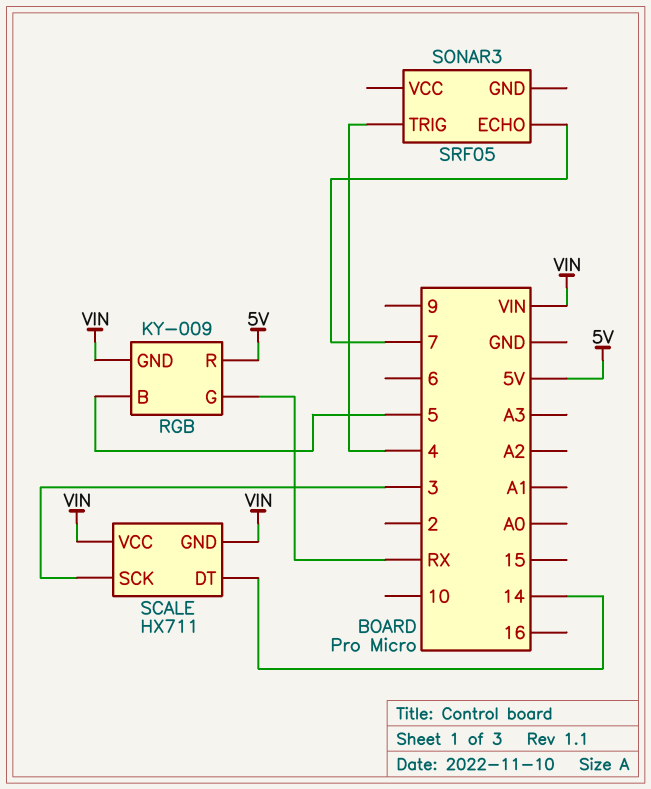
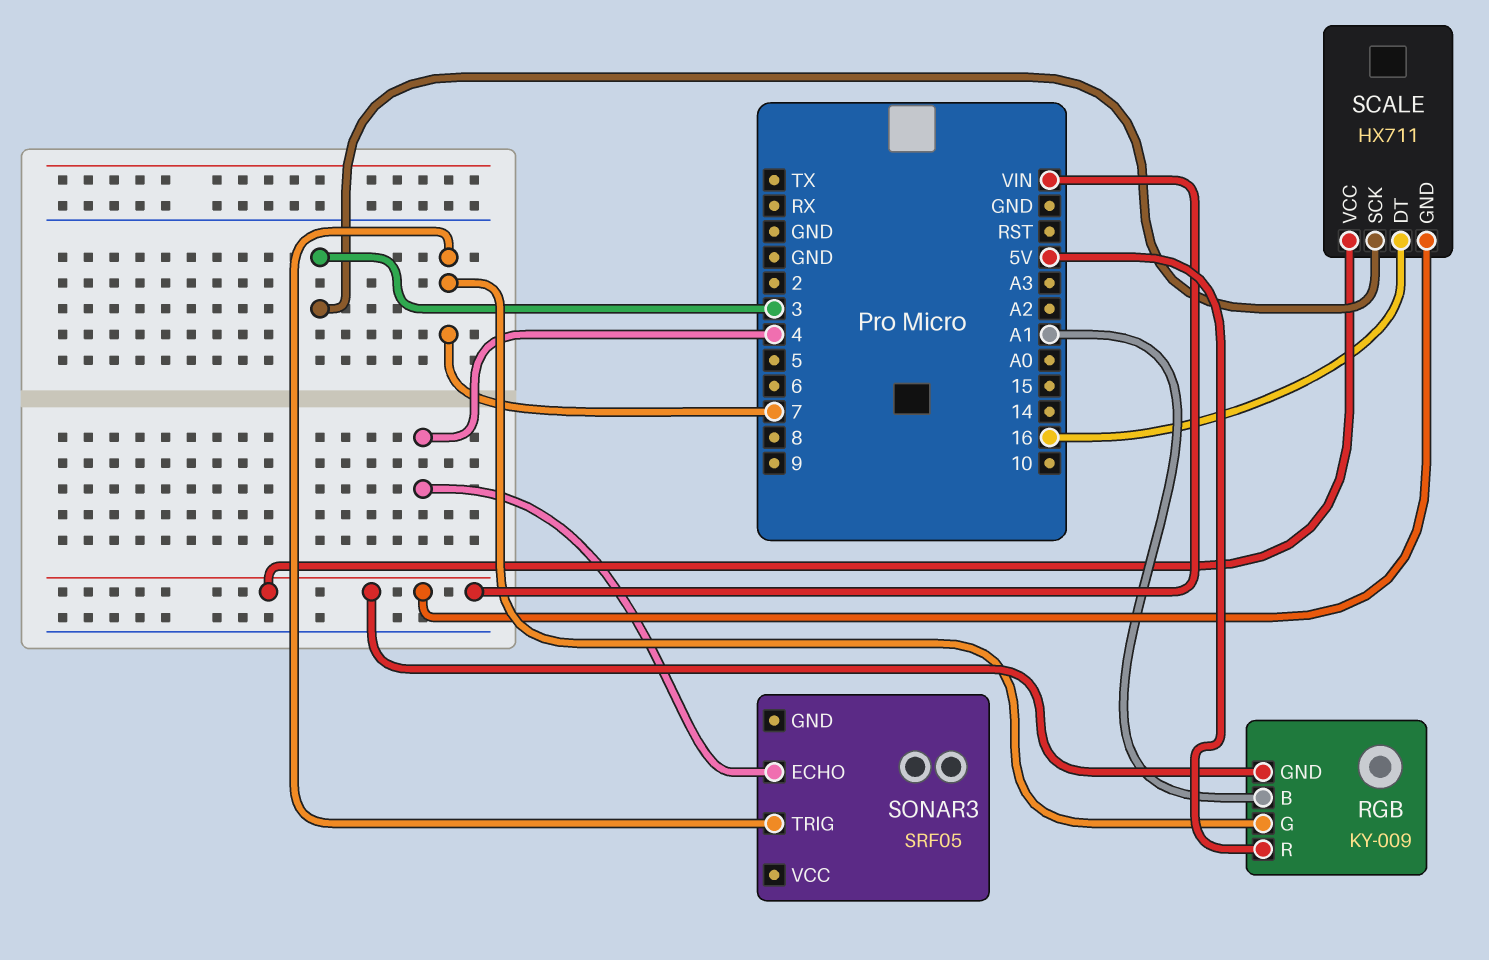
RGB pin B: 5 -> A1
RGB pin G: RX -> 7
SCALE pin DT: 14 -> 16
SONAR3 pin ECHO: 7 -> 4
SONAR3 pin TRIG: 4 -> 7

